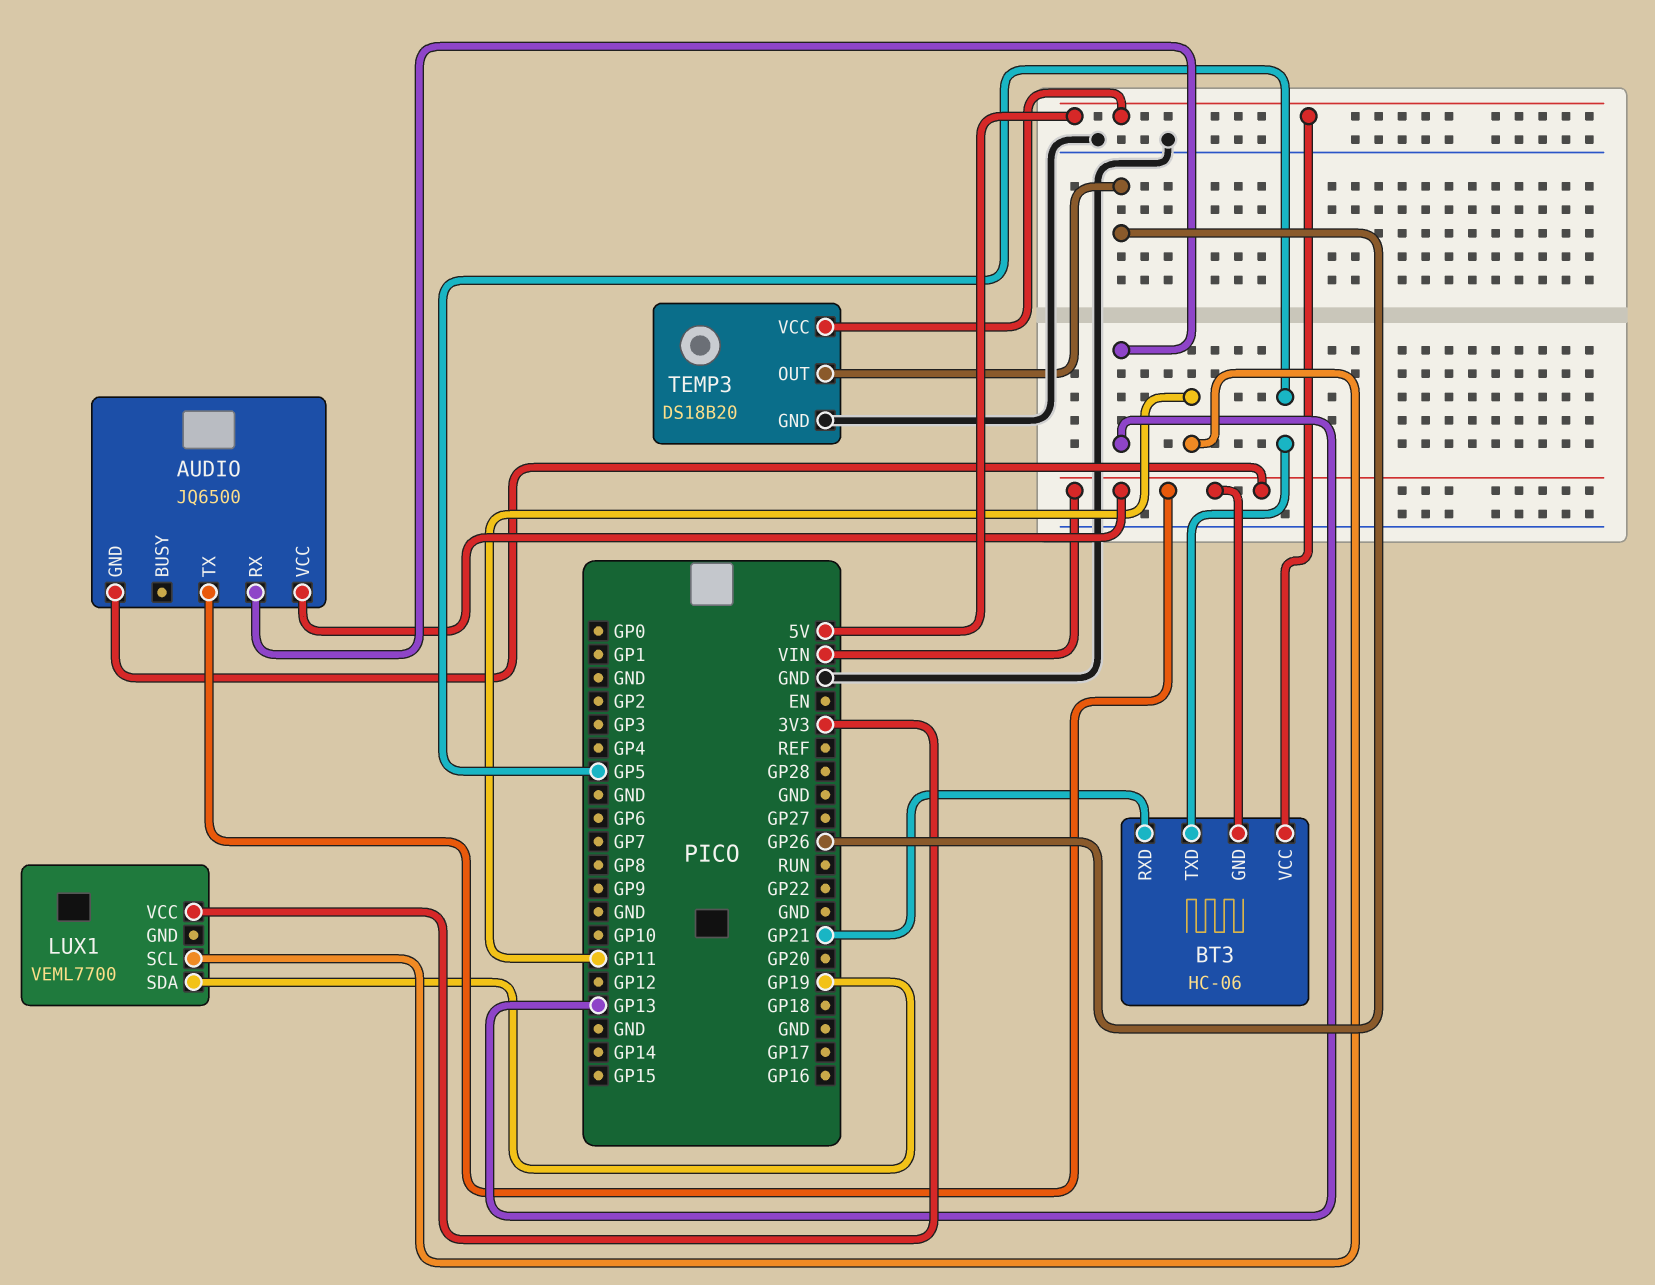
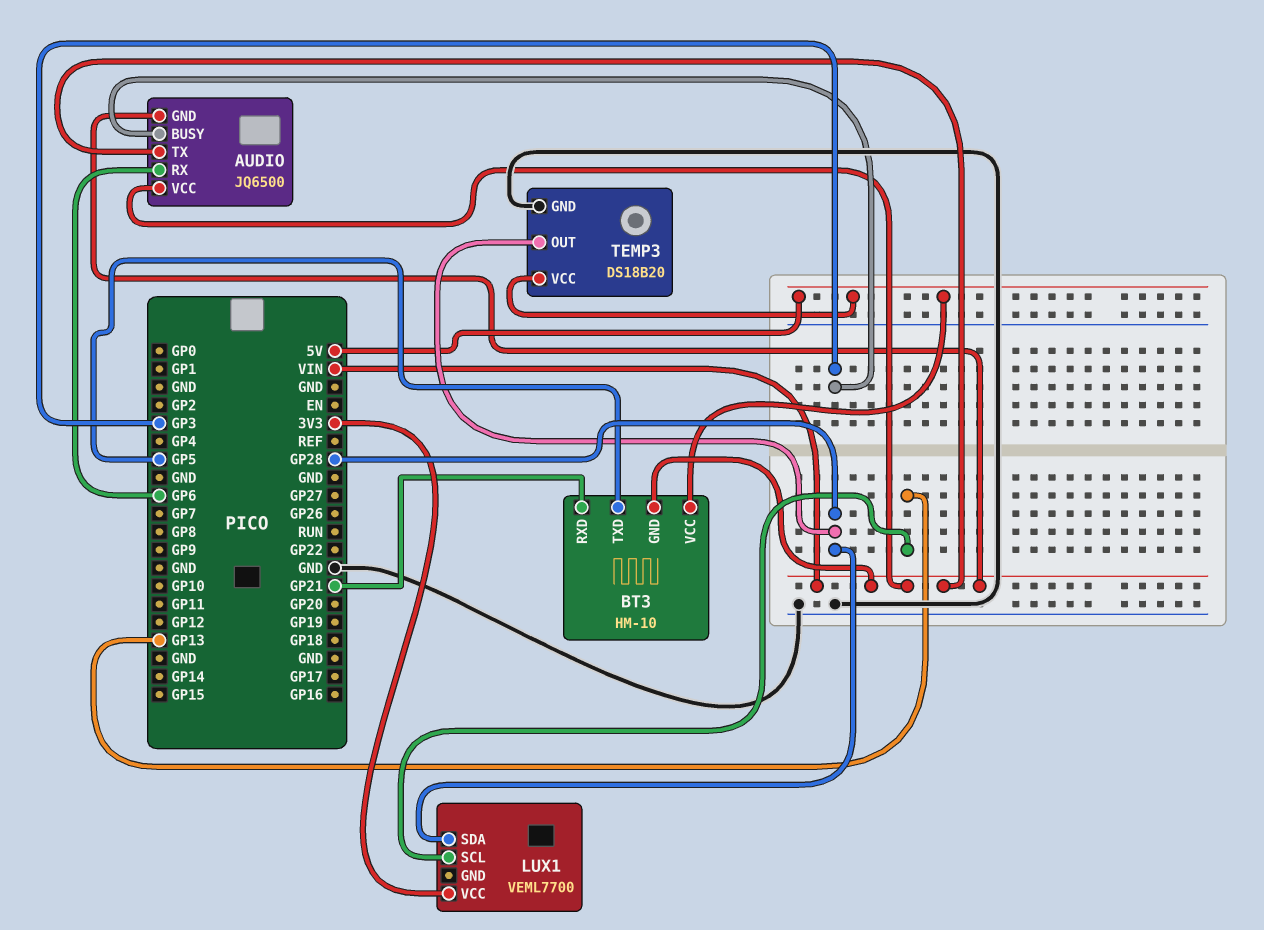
AUDIO pin BUSY: none -> GP3
AUDIO pin RX: GP13 -> GP6
BT3: HC-06 -> HM-10
LUX1 pin SCL: GP11 -> GP13
LUX1 pin SDA: GP19 -> GP28
TEMP3 pin OUT: GP26 -> GP28

